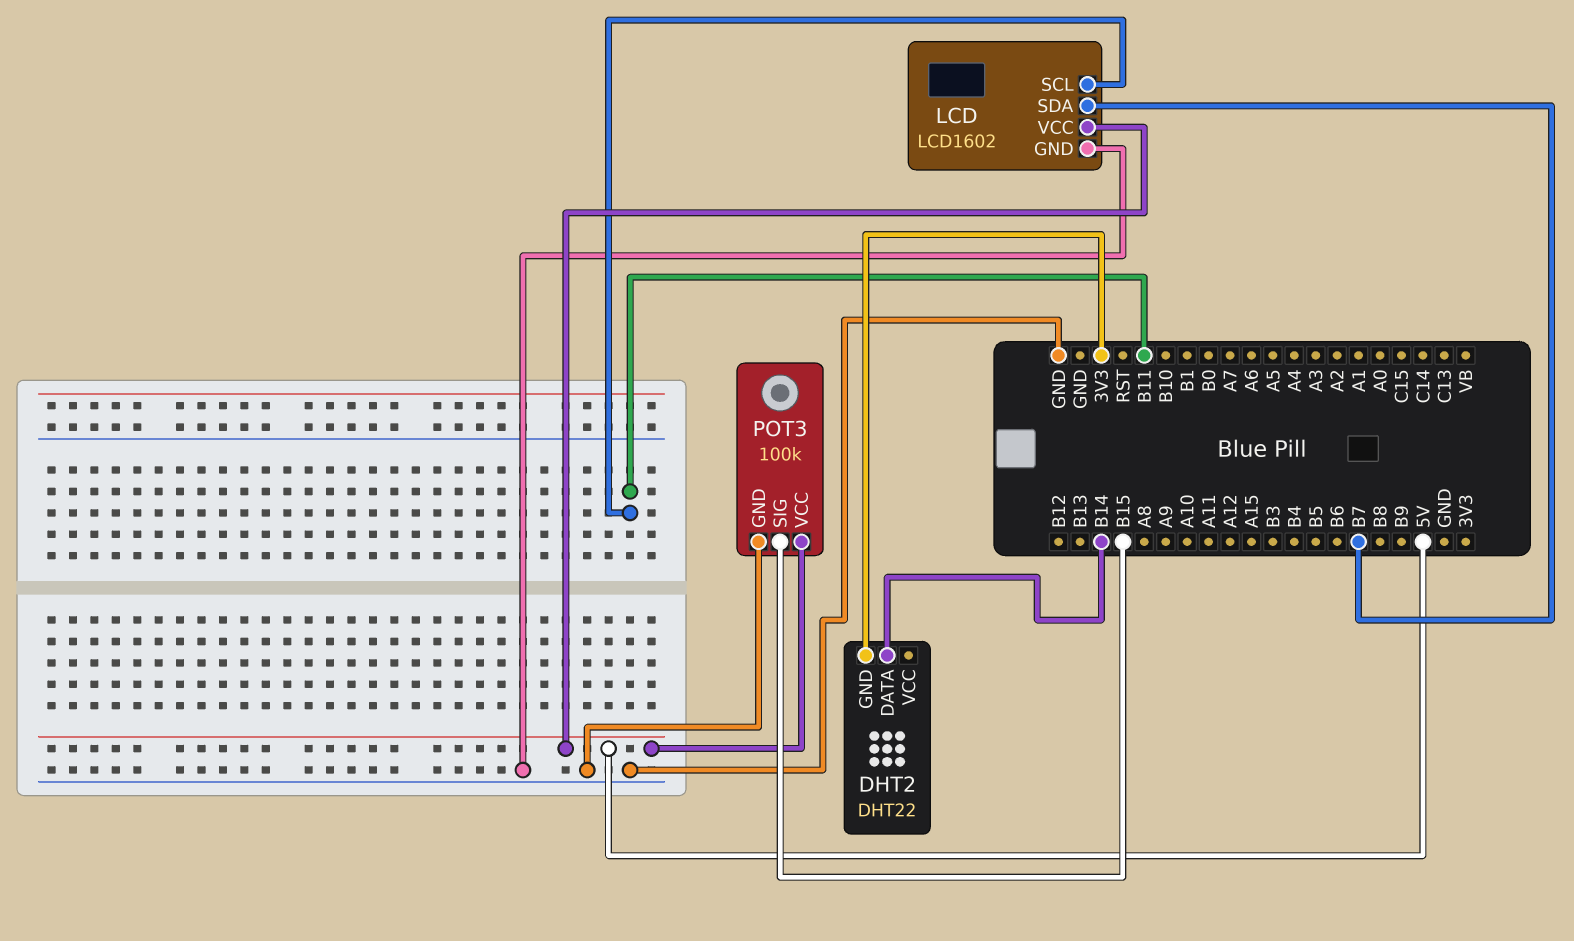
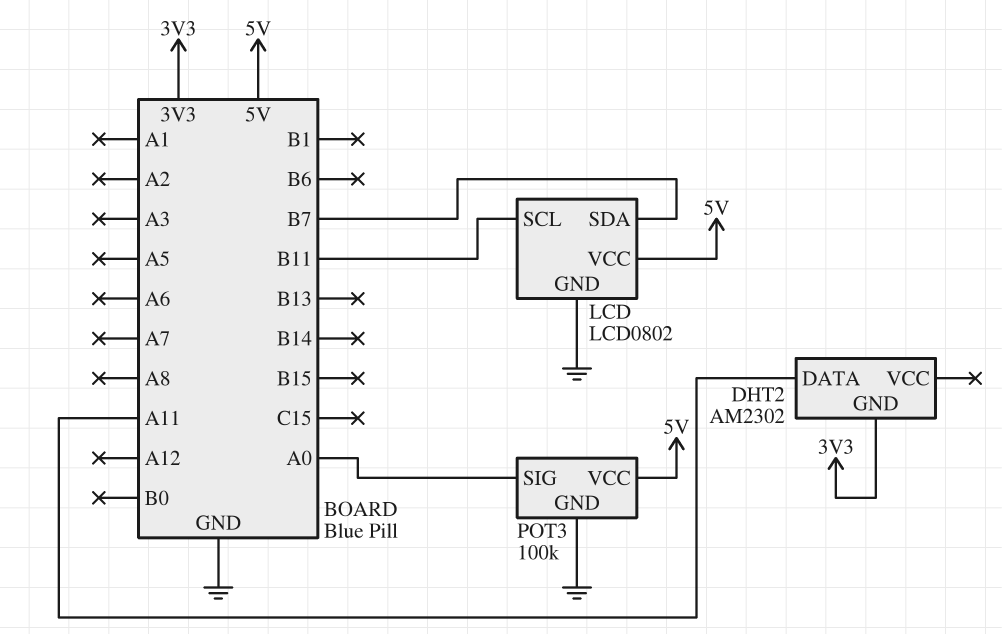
DHT2: DHT22 -> AM2302
DHT2 pin DATA: B14 -> A11
LCD: LCD1602 -> LCD0802
POT3 pin SIG: B15 -> A0

